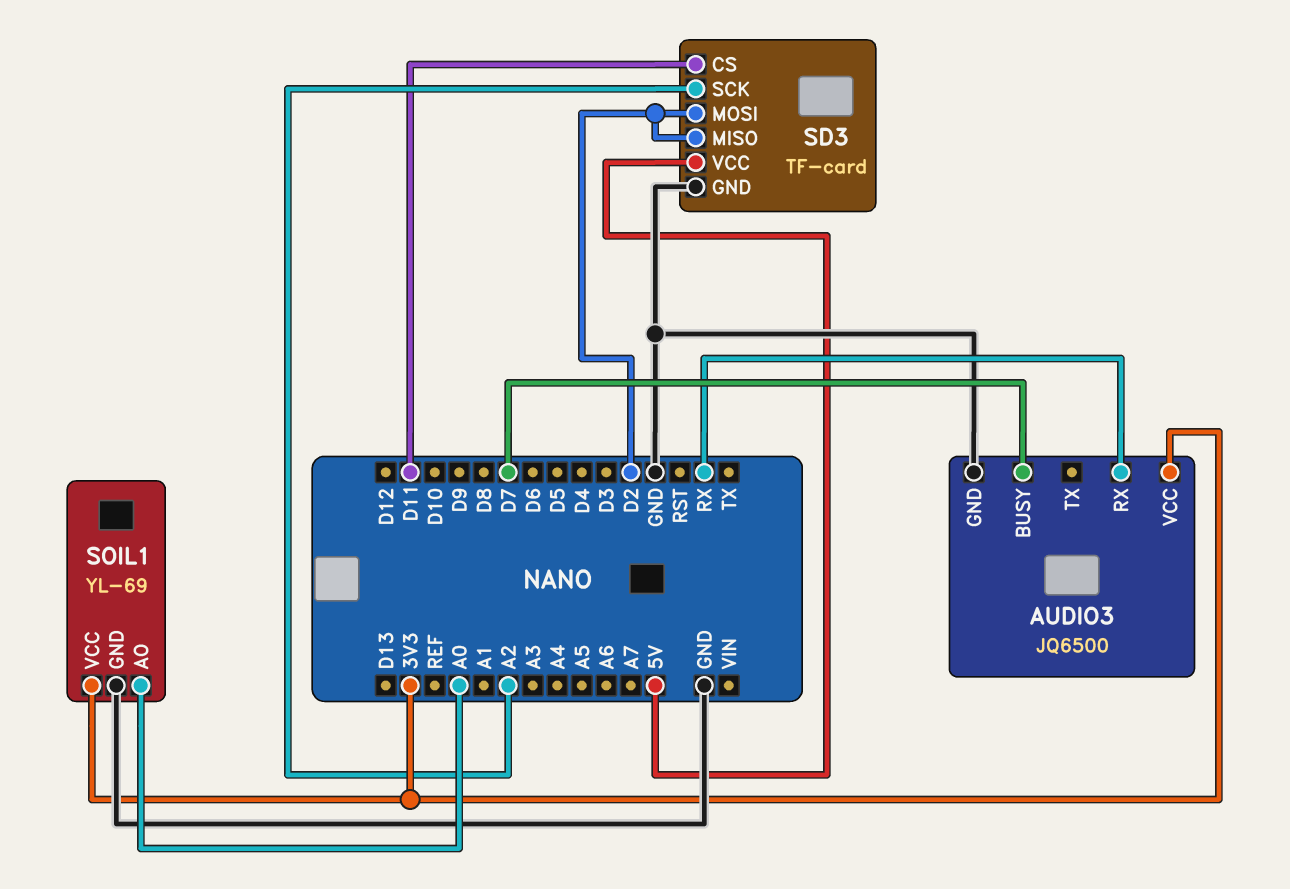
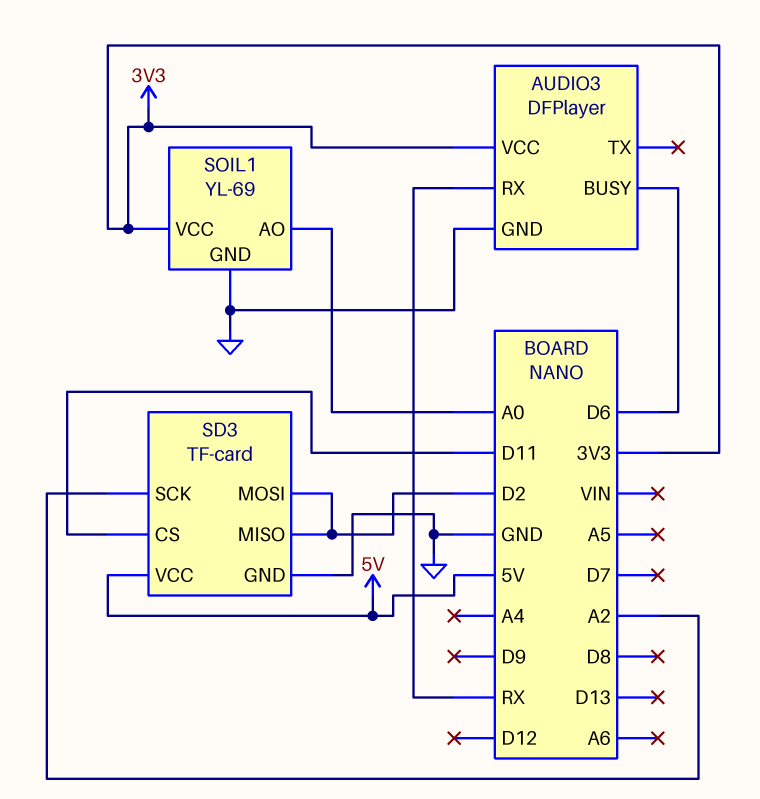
AUDIO3: JQ6500 -> DFPlayer
AUDIO3 pin BUSY: D7 -> D6

